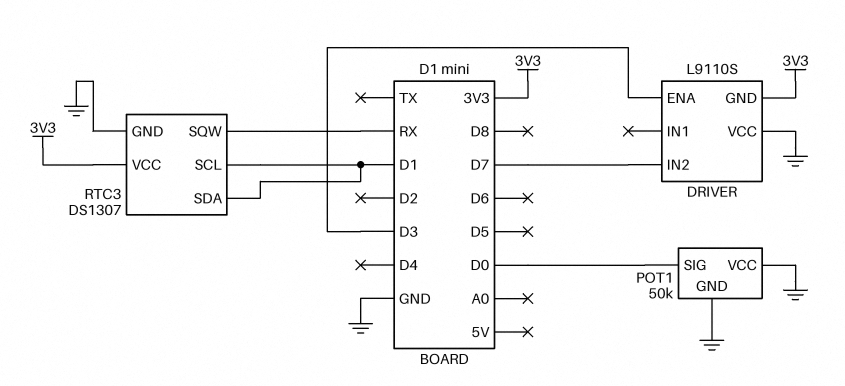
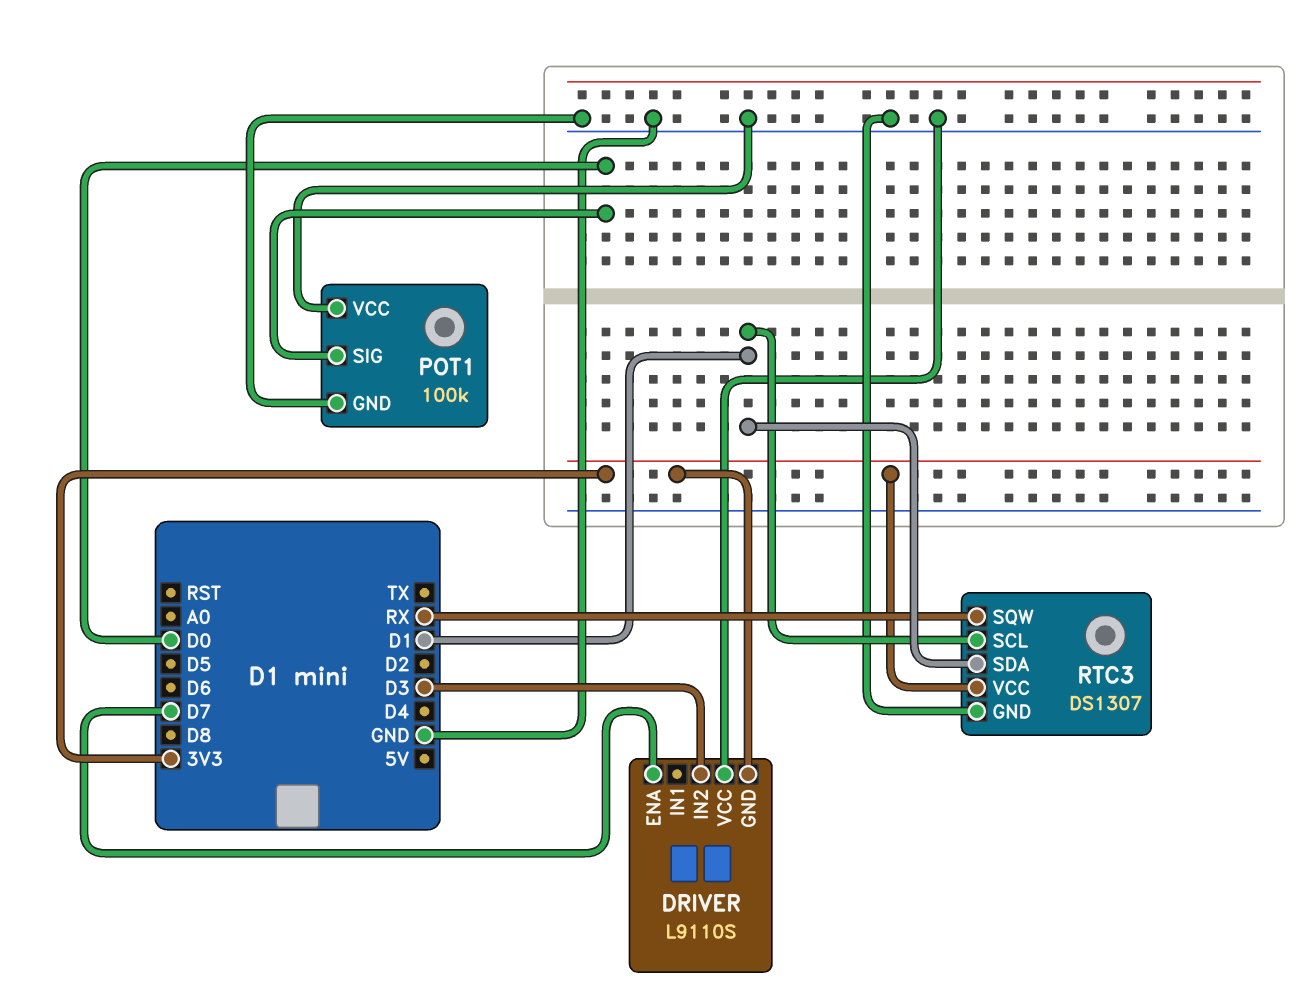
DRIVER pin ENA: D3 -> D7
DRIVER pin IN2: D7 -> D3
POT1: 50k -> 100k

